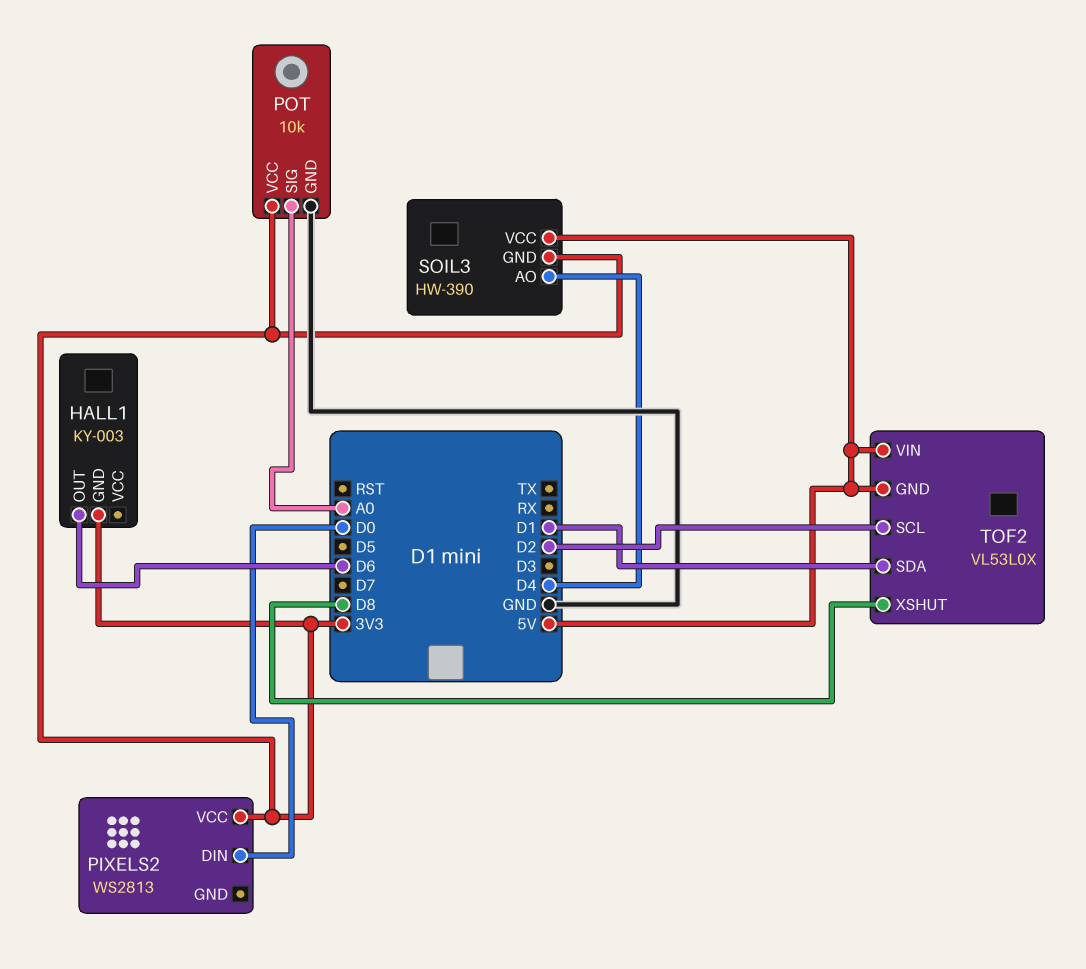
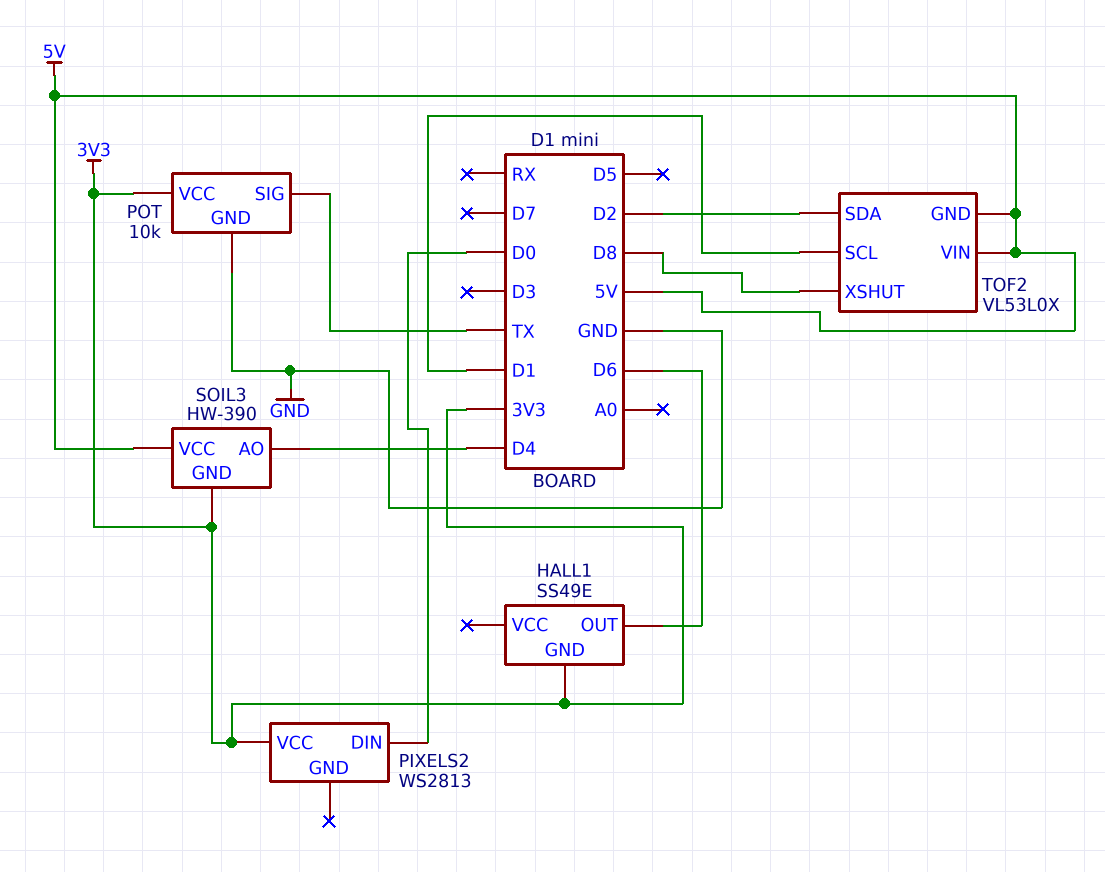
HALL1: KY-003 -> SS49E
POT pin SIG: A0 -> TX
TOF2 pin SCL: D2 -> D1
TOF2 pin SDA: D1 -> D2

